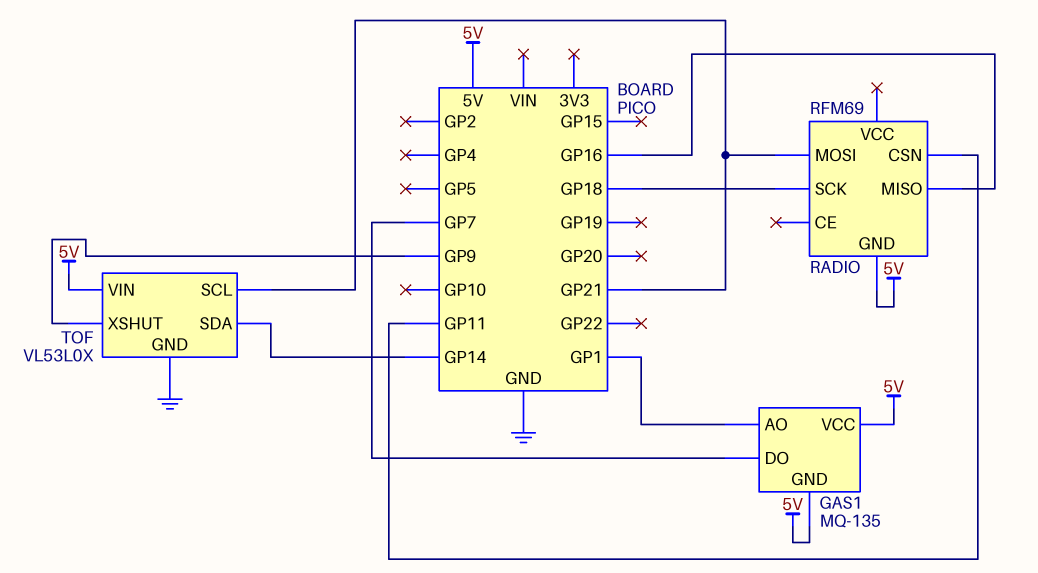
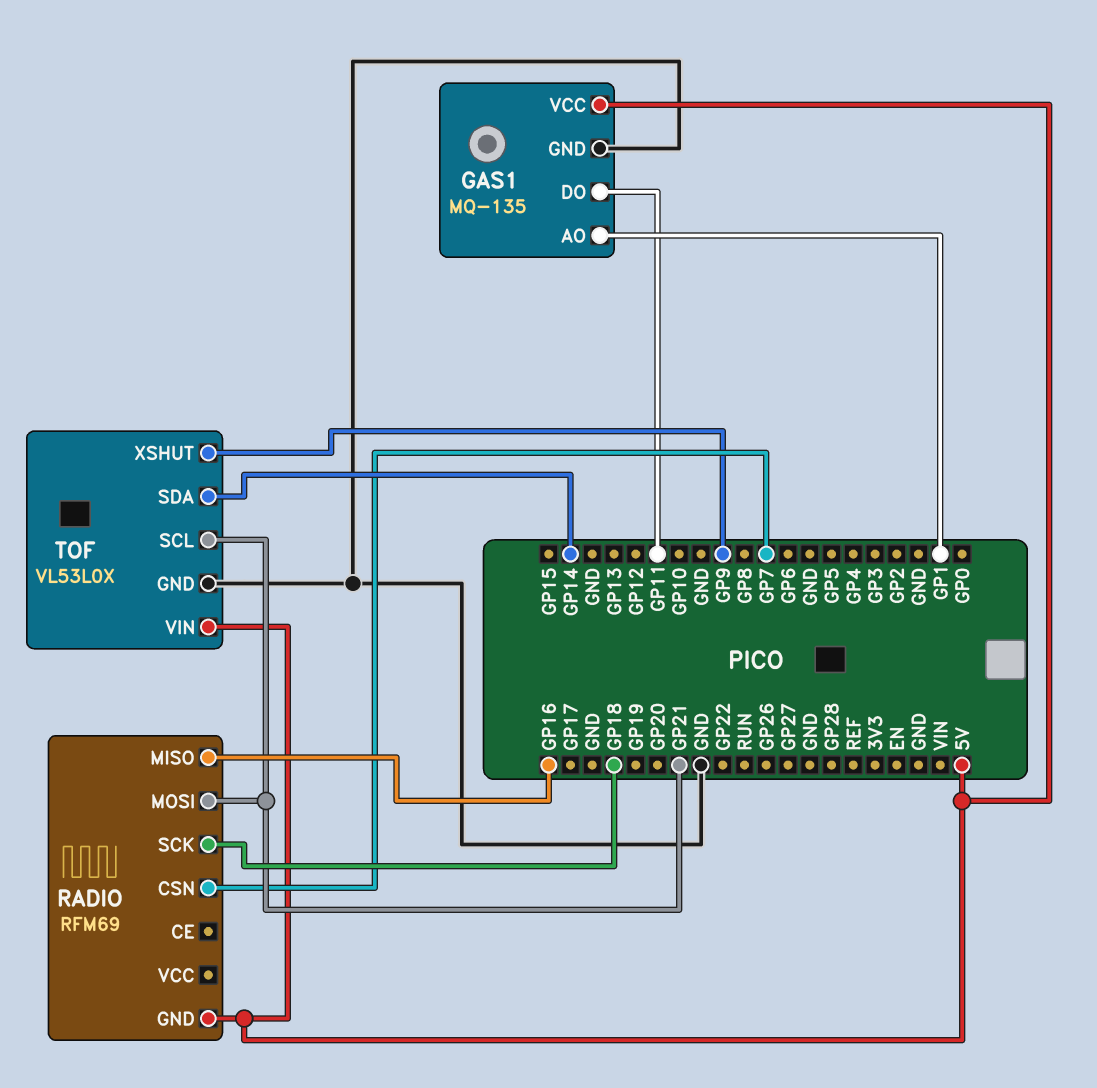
GAS1 pin DO: GP7 -> GP11
GAS1 pin GND: 5V -> GND
RADIO pin CSN: GP11 -> GP7

